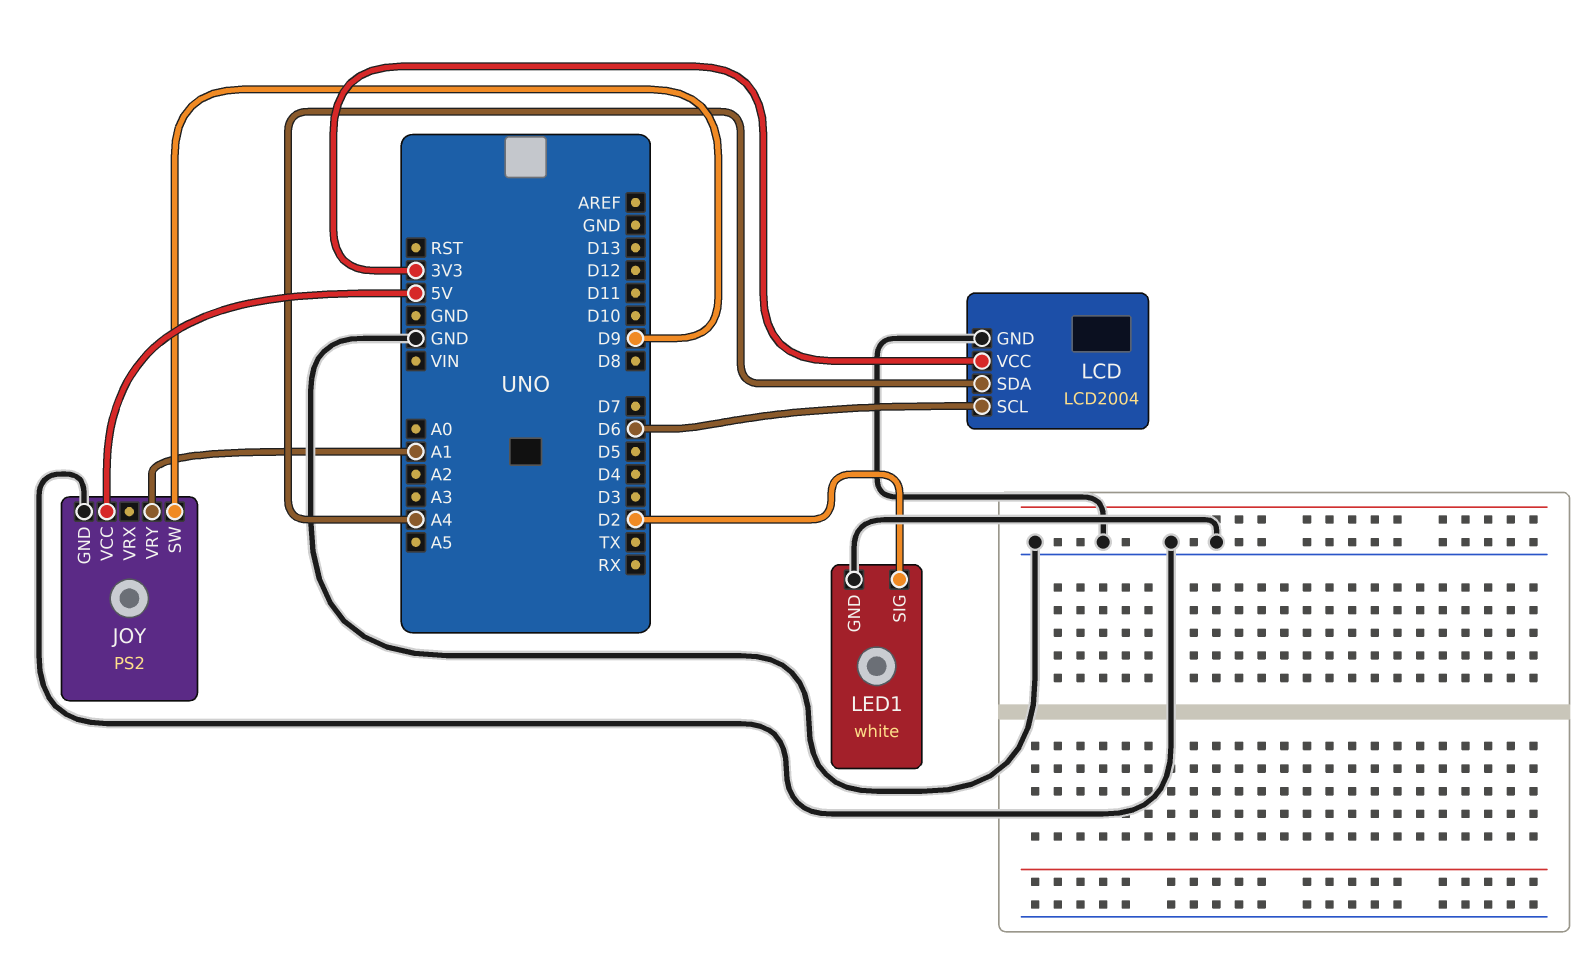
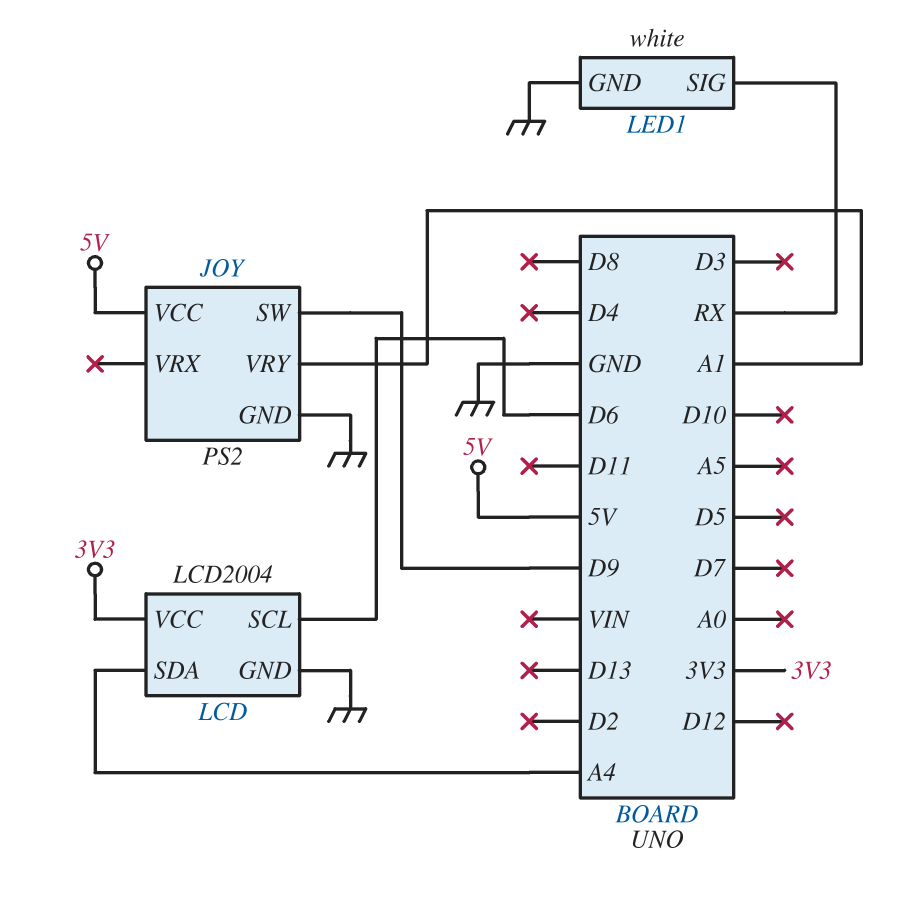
LED1 pin SIG: D2 -> RX

